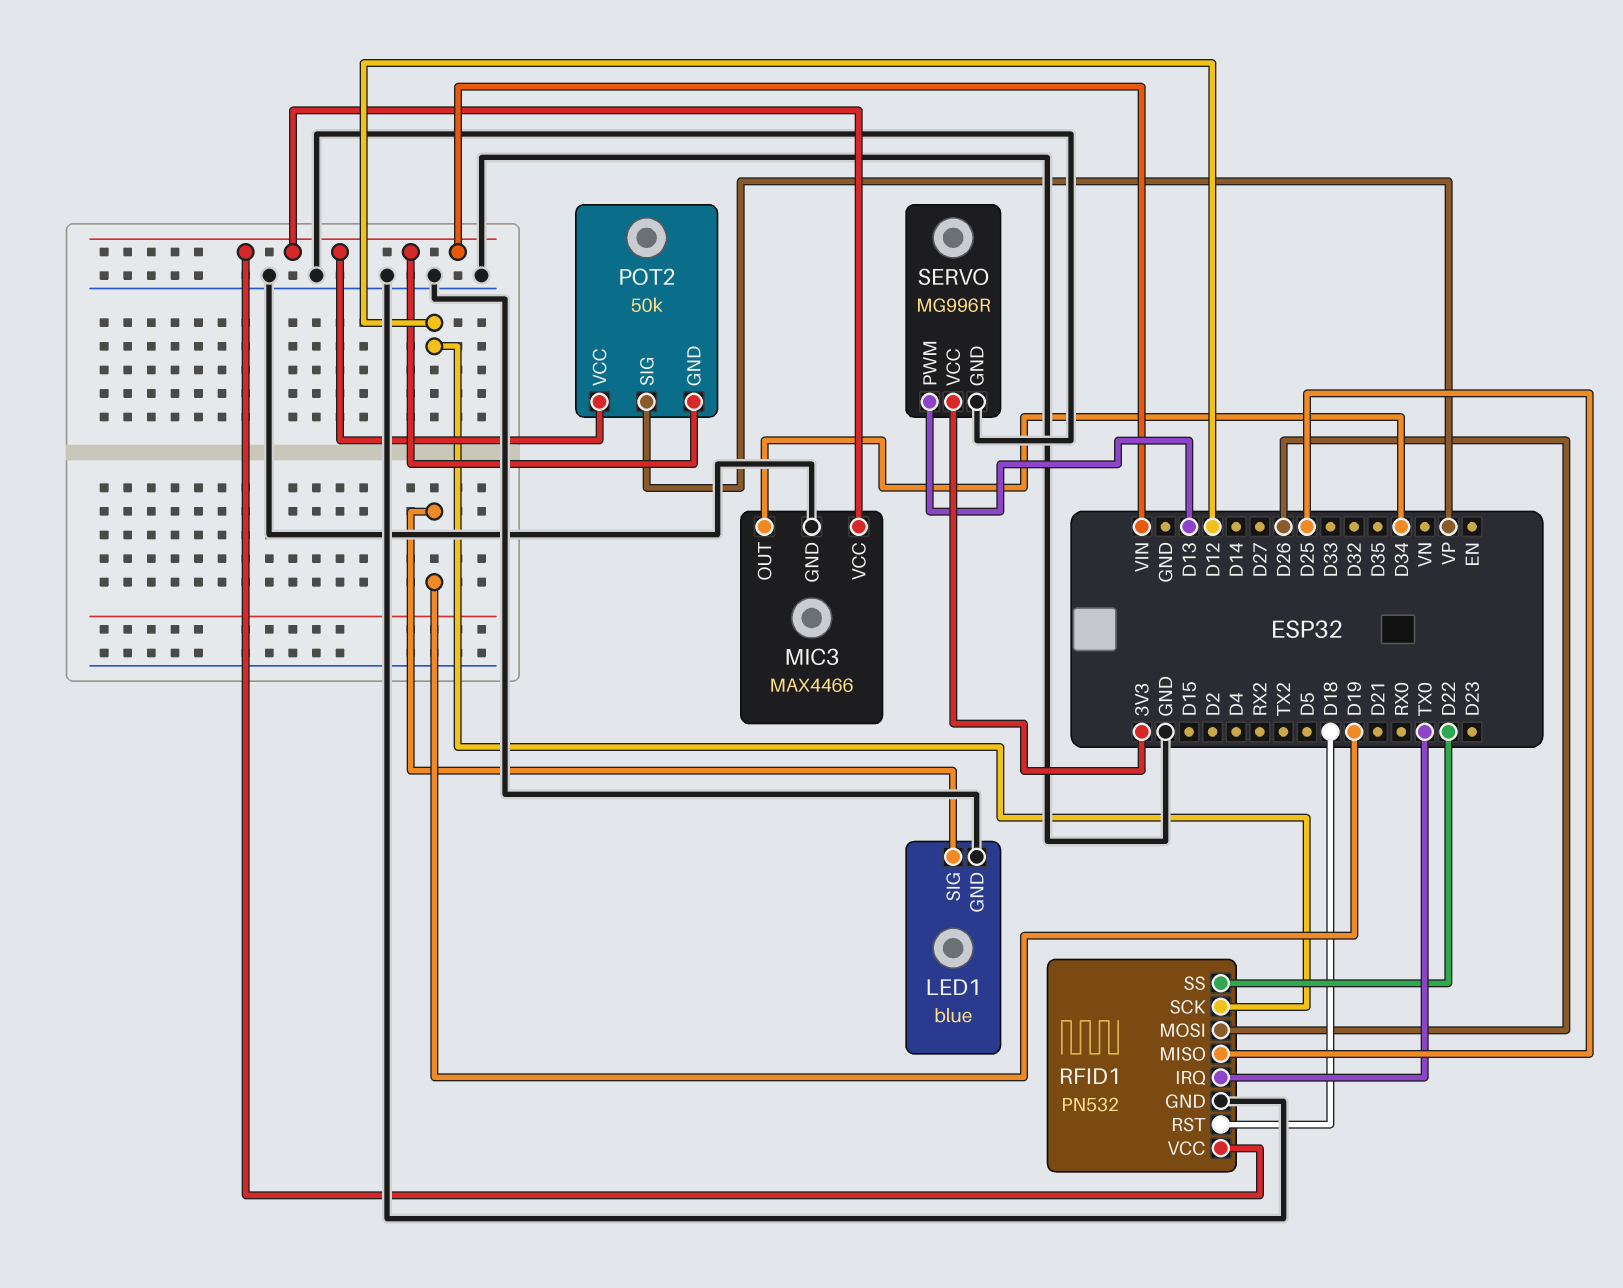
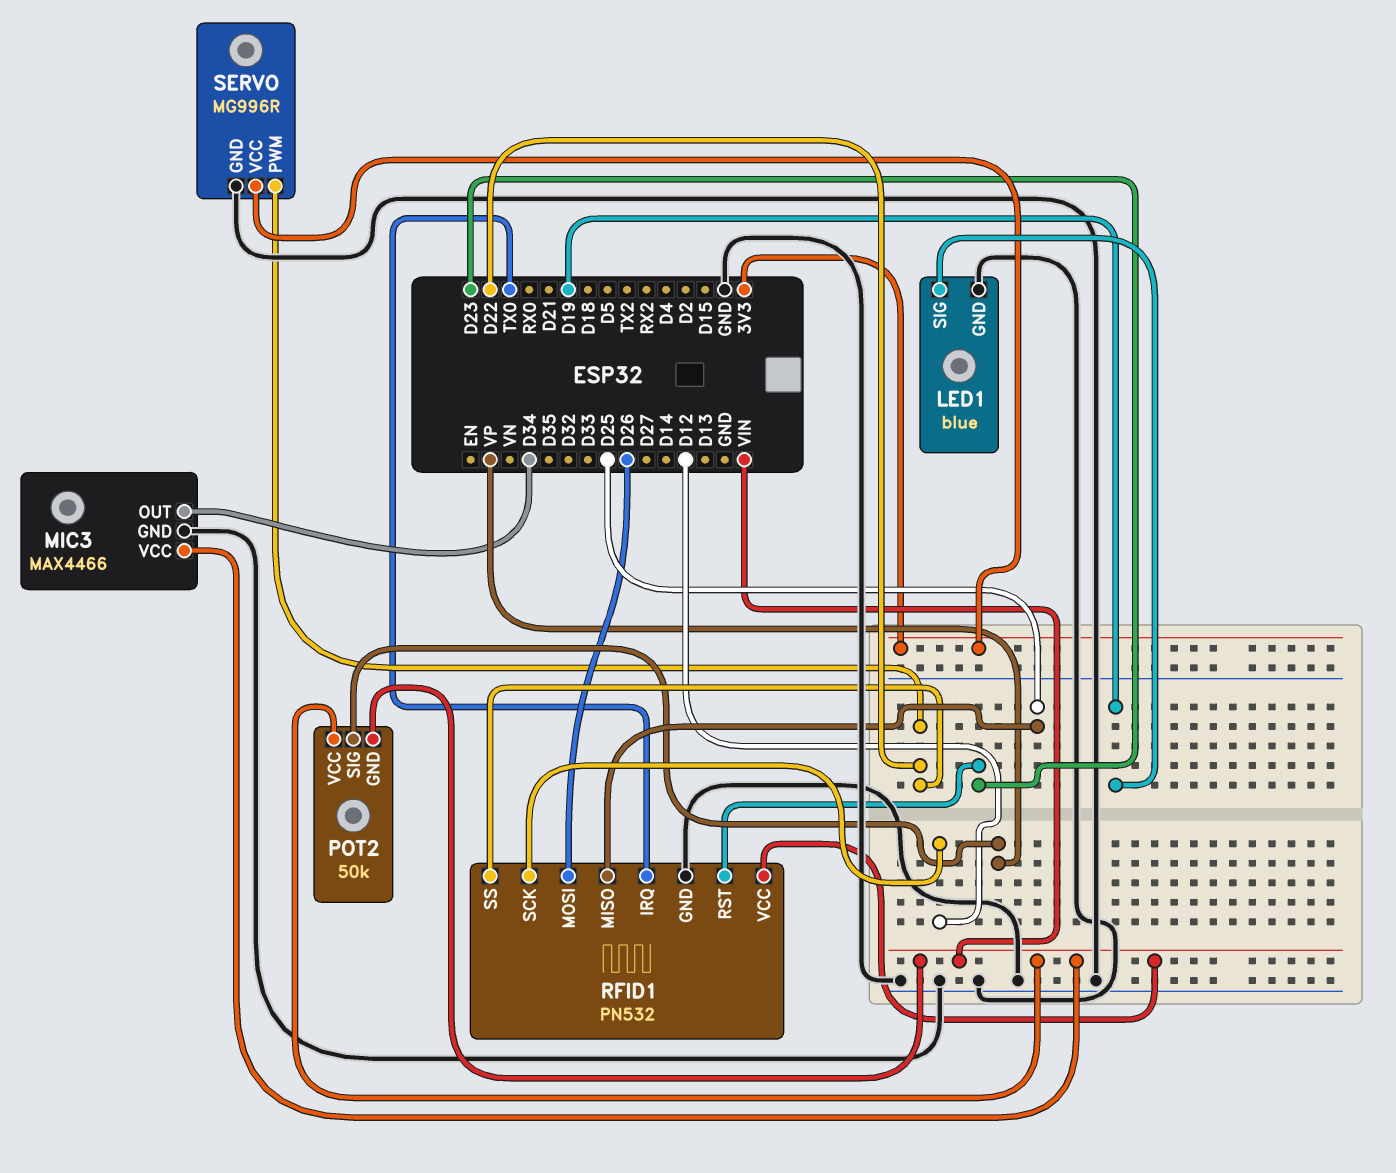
RFID1 pin RST: D18 -> D23
SERVO pin PWM: D13 -> D22

